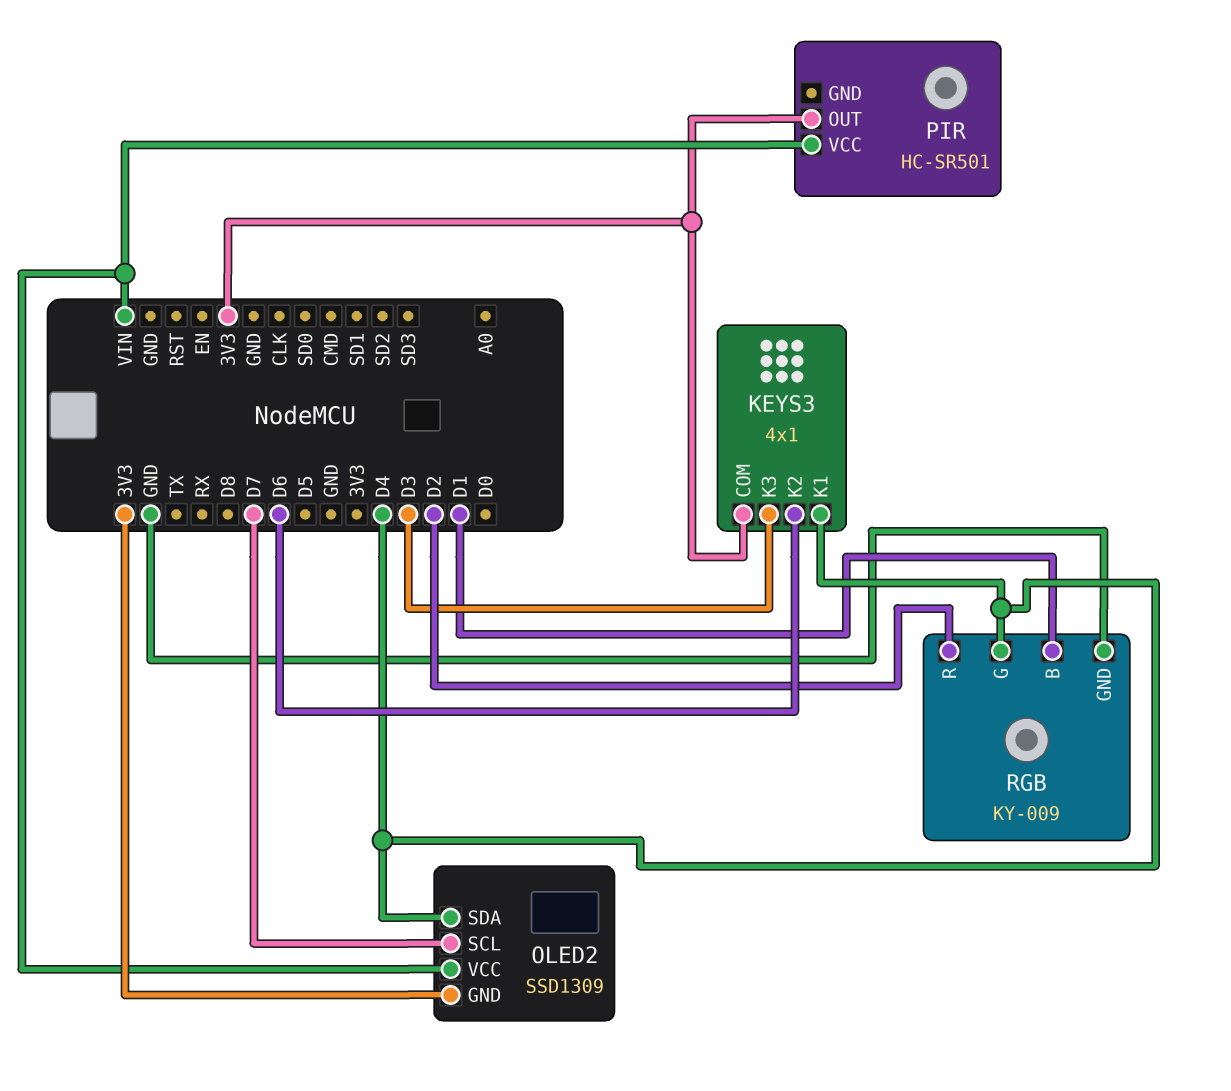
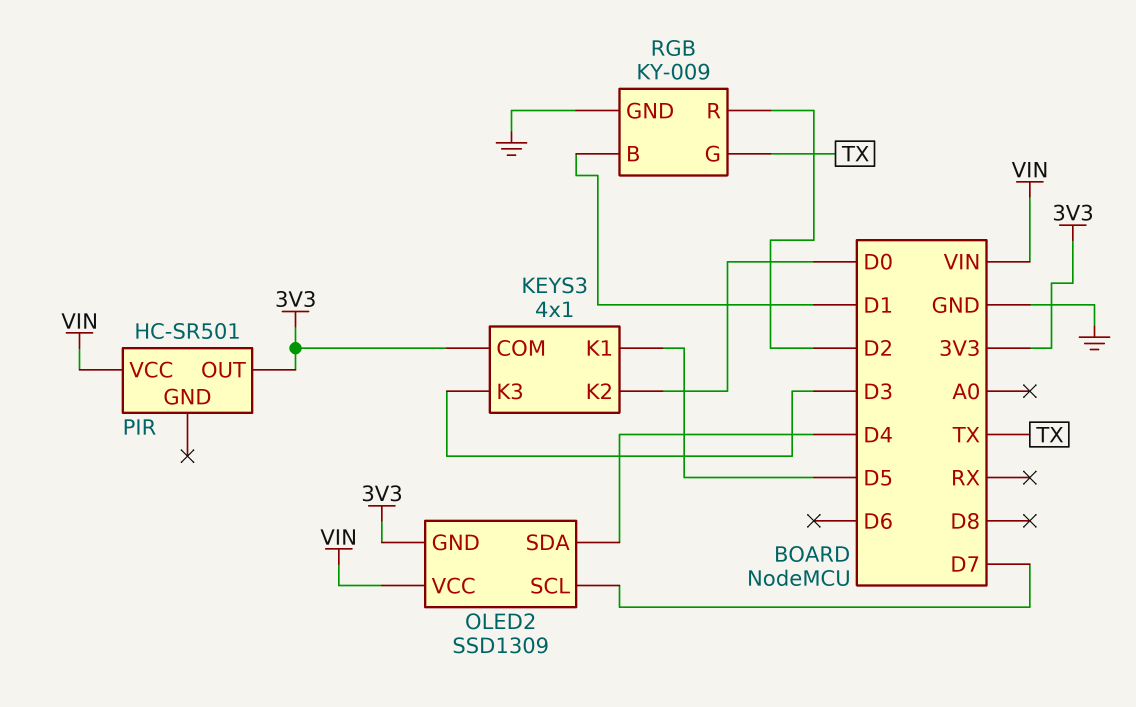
KEYS3 pin K1: D4 -> D5
KEYS3 pin K2: D6 -> D0
RGB pin G: D4 -> TX

